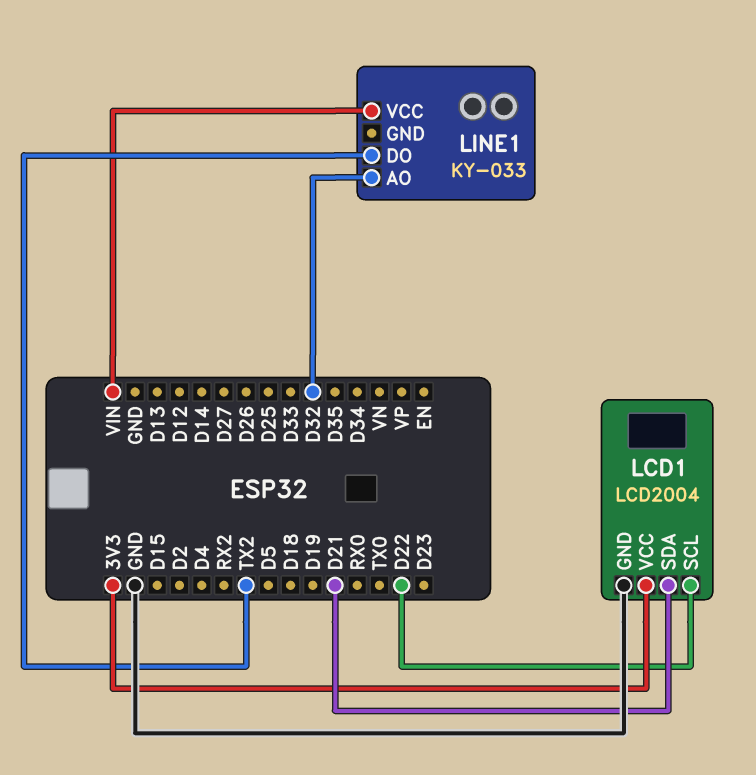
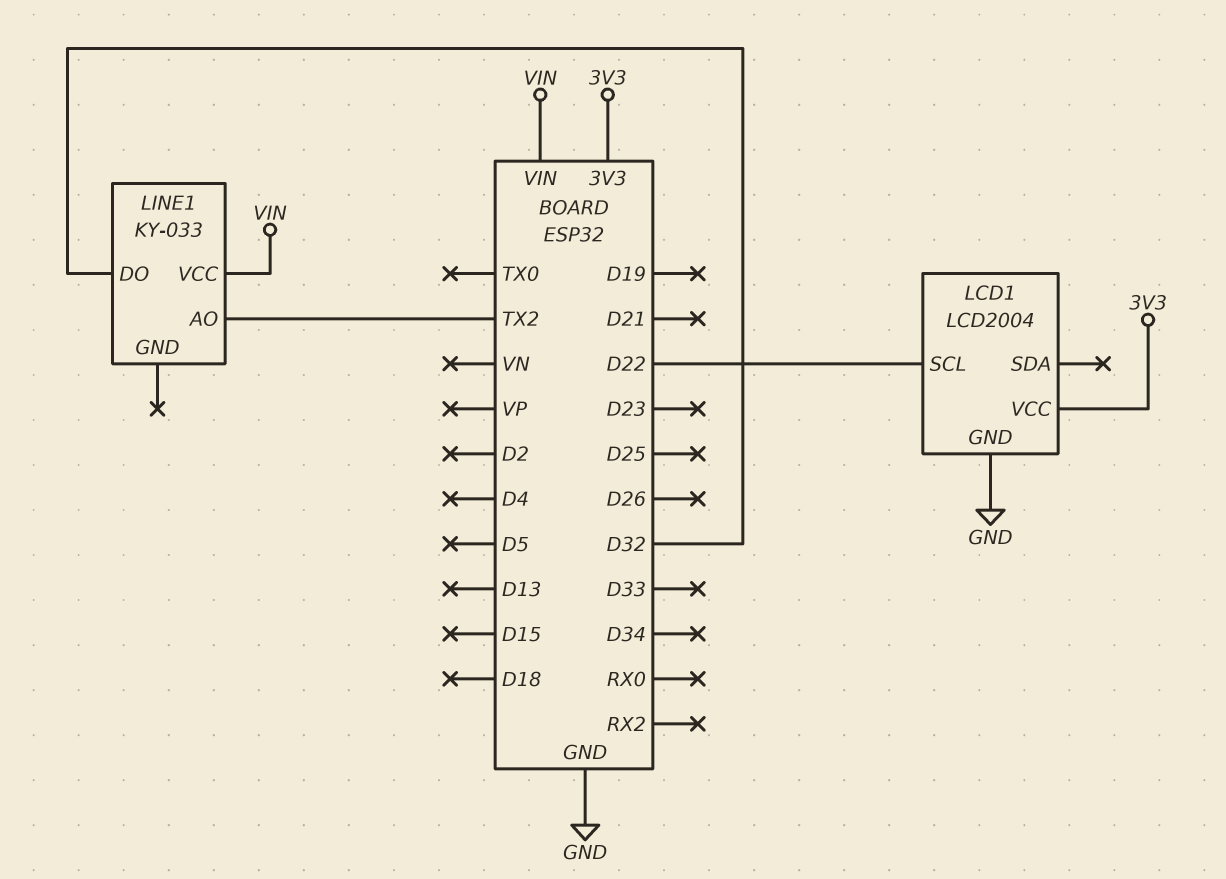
LCD1 pin SDA: D21 -> none
LINE1 pin AO: D32 -> TX2
LINE1 pin DO: TX2 -> D32

